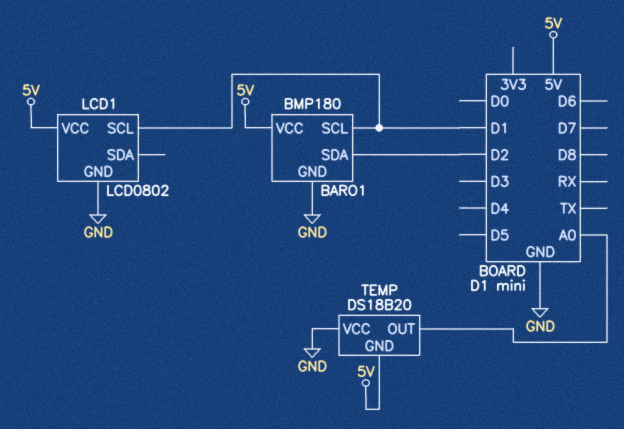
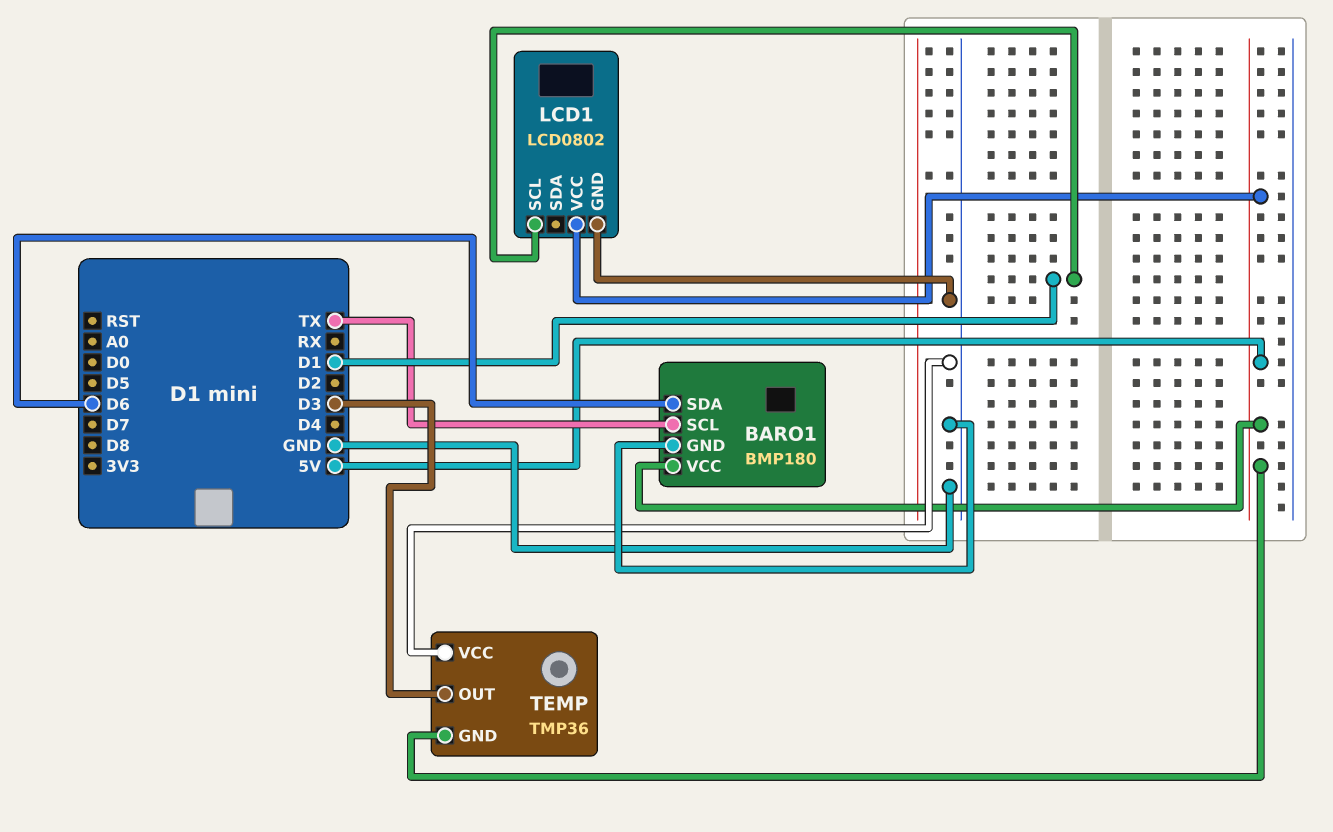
BARO1 pin SCL: D1 -> TX
BARO1 pin SDA: D2 -> D6
TEMP: DS18B20 -> TMP36
TEMP pin OUT: A0 -> D3

